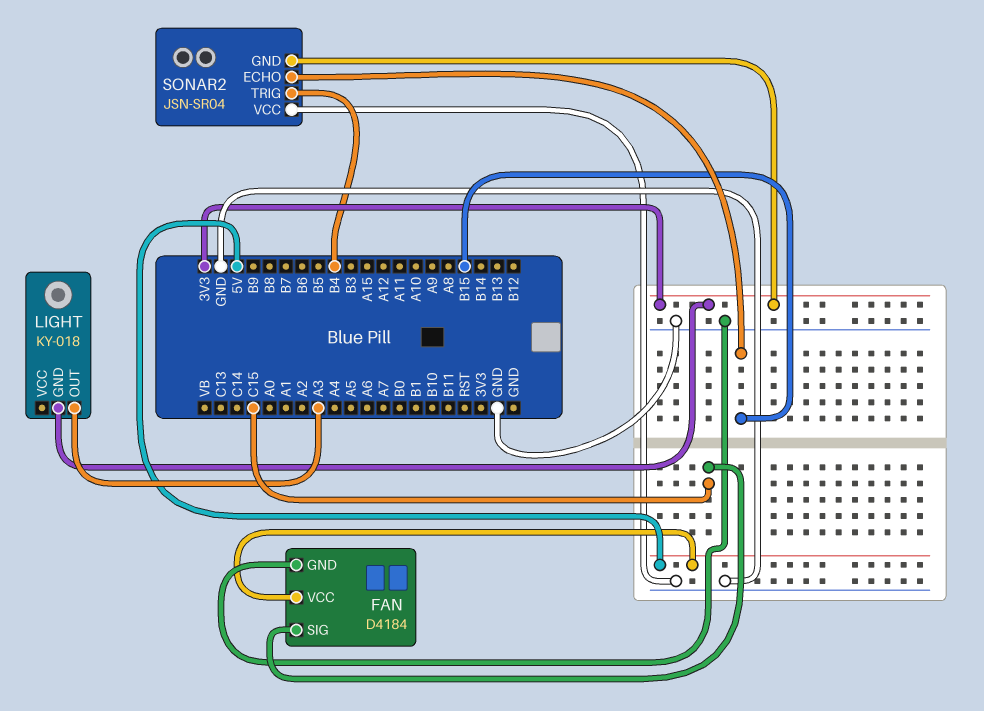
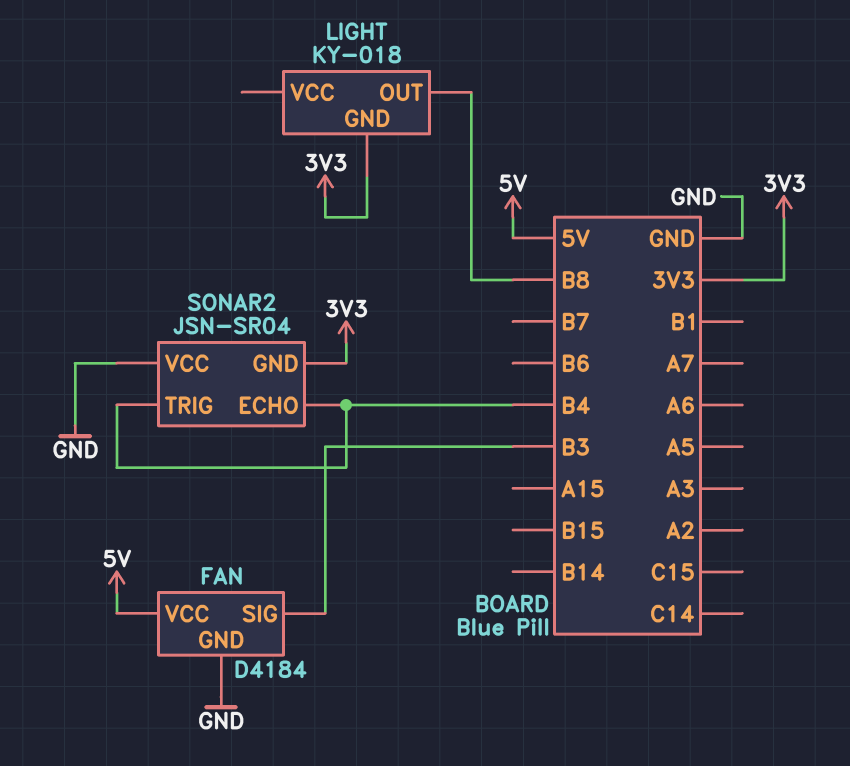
FAN pin SIG: C15 -> B3
LIGHT pin OUT: A3 -> B8
SONAR2 pin ECHO: B15 -> B4

